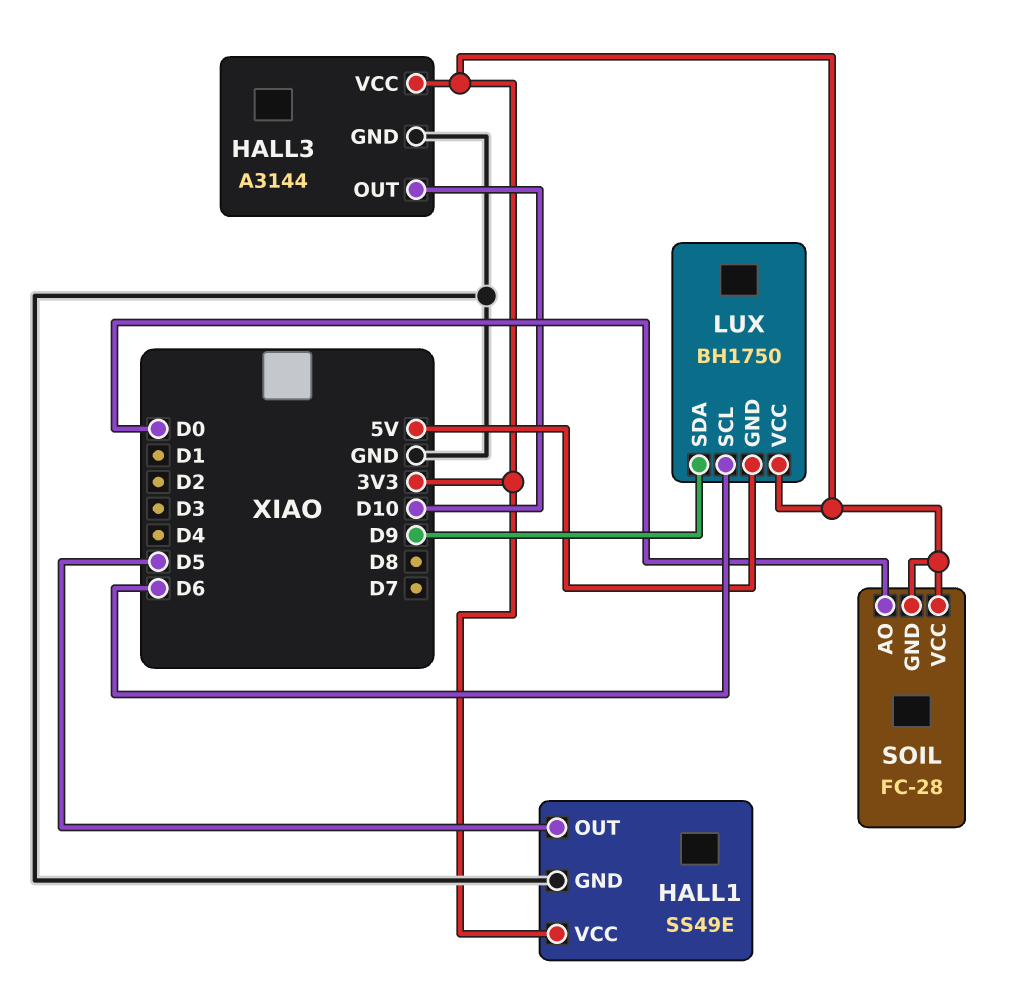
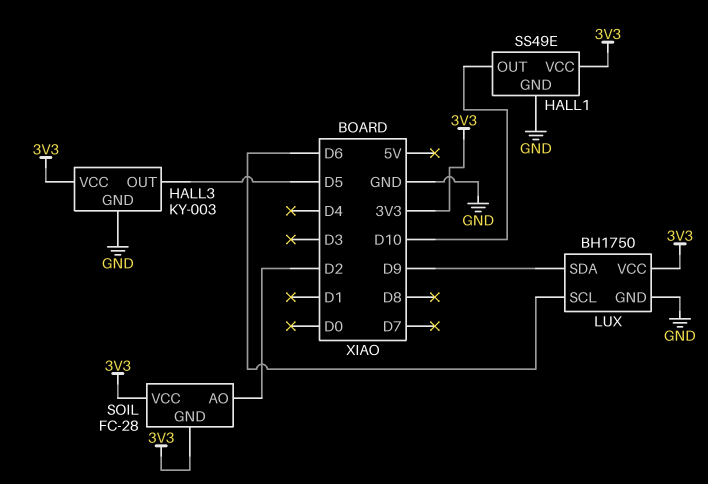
HALL1 pin OUT: D5 -> D10
HALL3: A3144 -> KY-003
HALL3 pin OUT: D10 -> D5
LUX pin GND: 5V -> GND
SOIL pin AO: D0 -> D2

